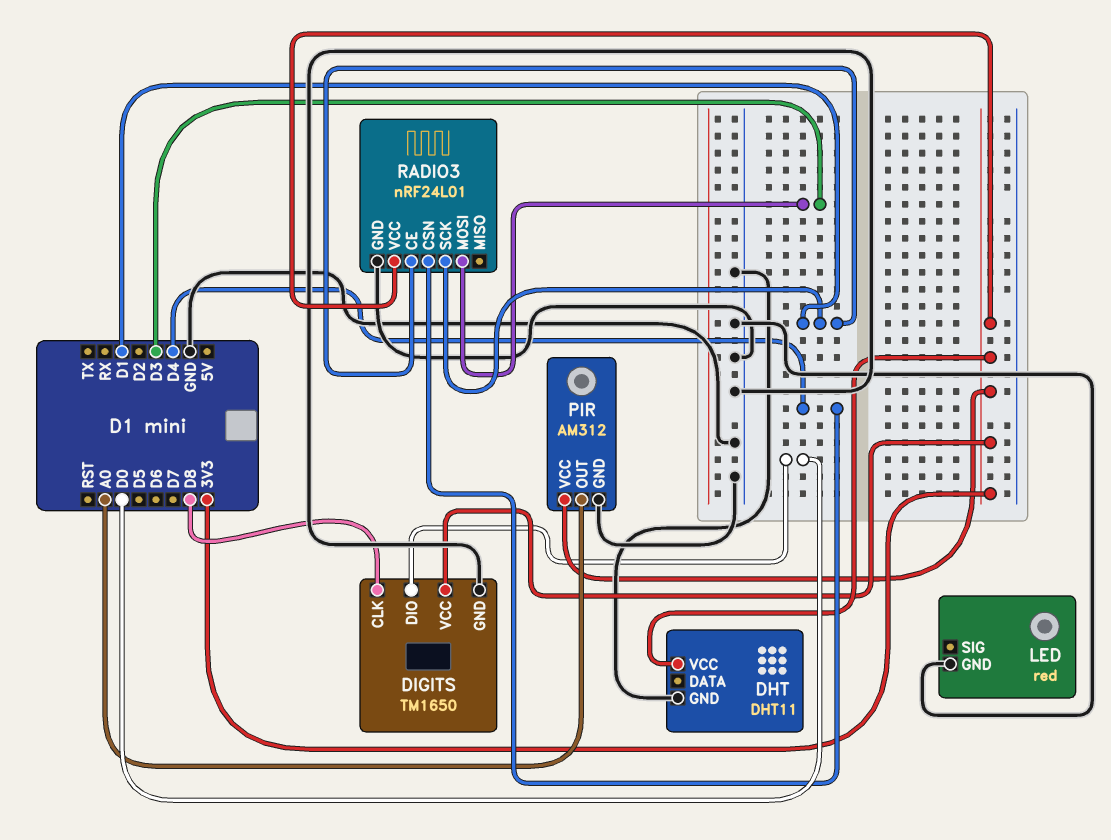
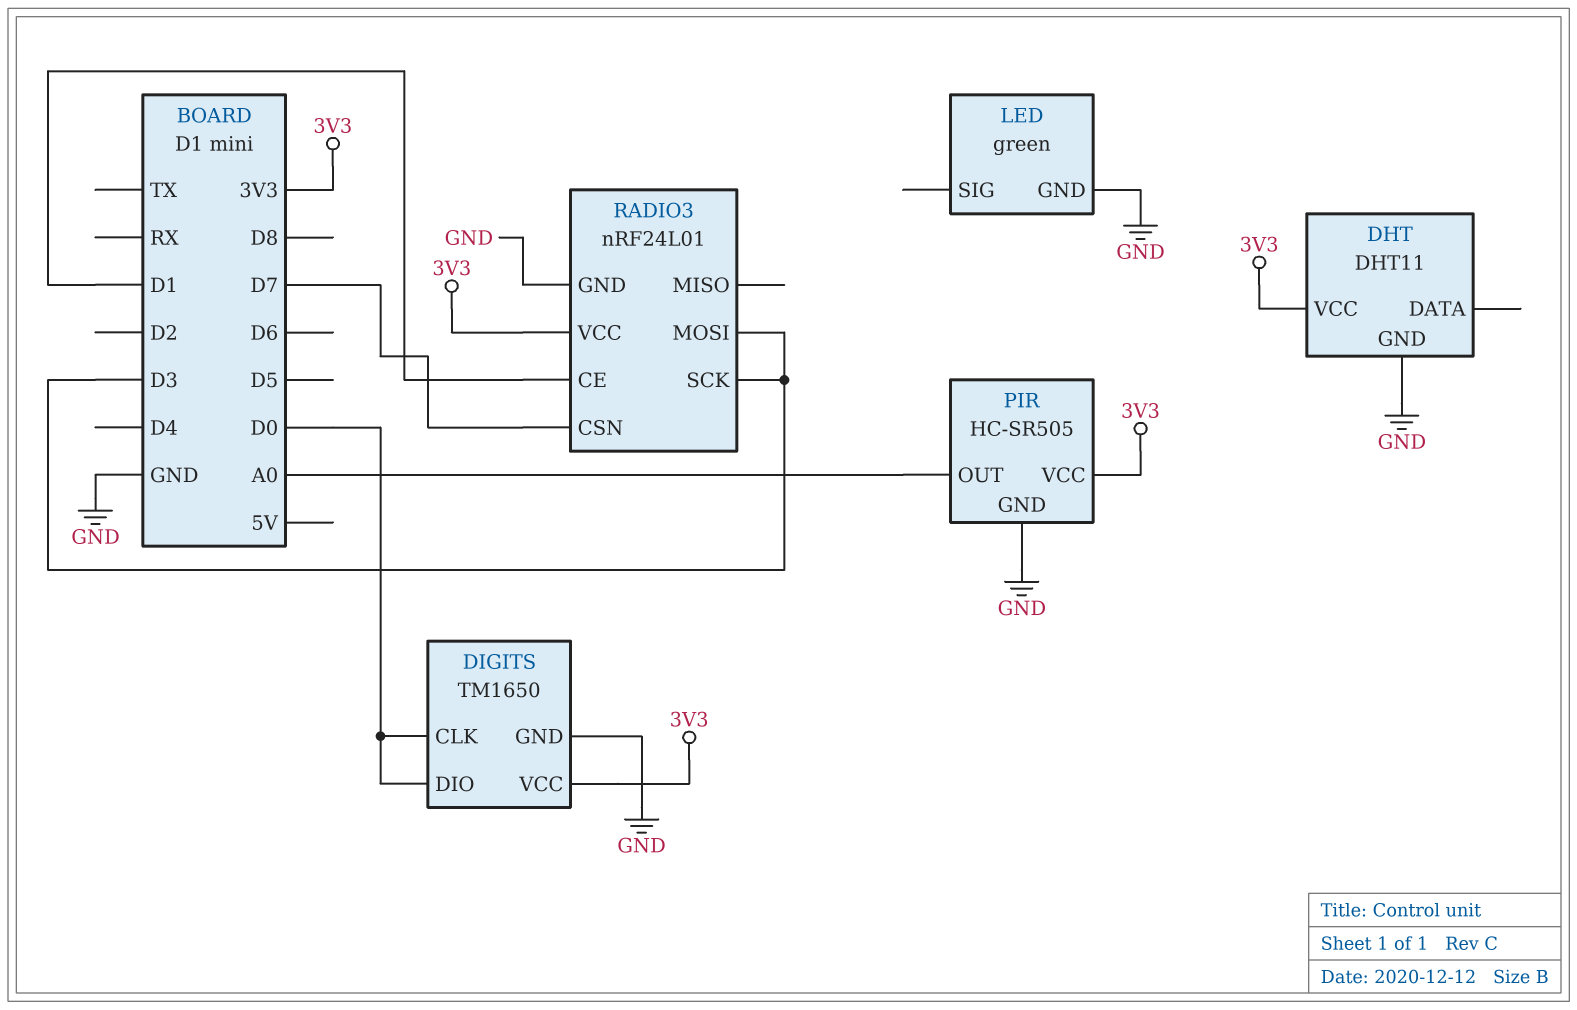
DIGITS pin CLK: D8 -> D0
LED: red -> green
PIR: AM312 -> HC-SR505
RADIO3 pin CSN: D4 -> D7
RADIO3 pin SCK: D1 -> D3

